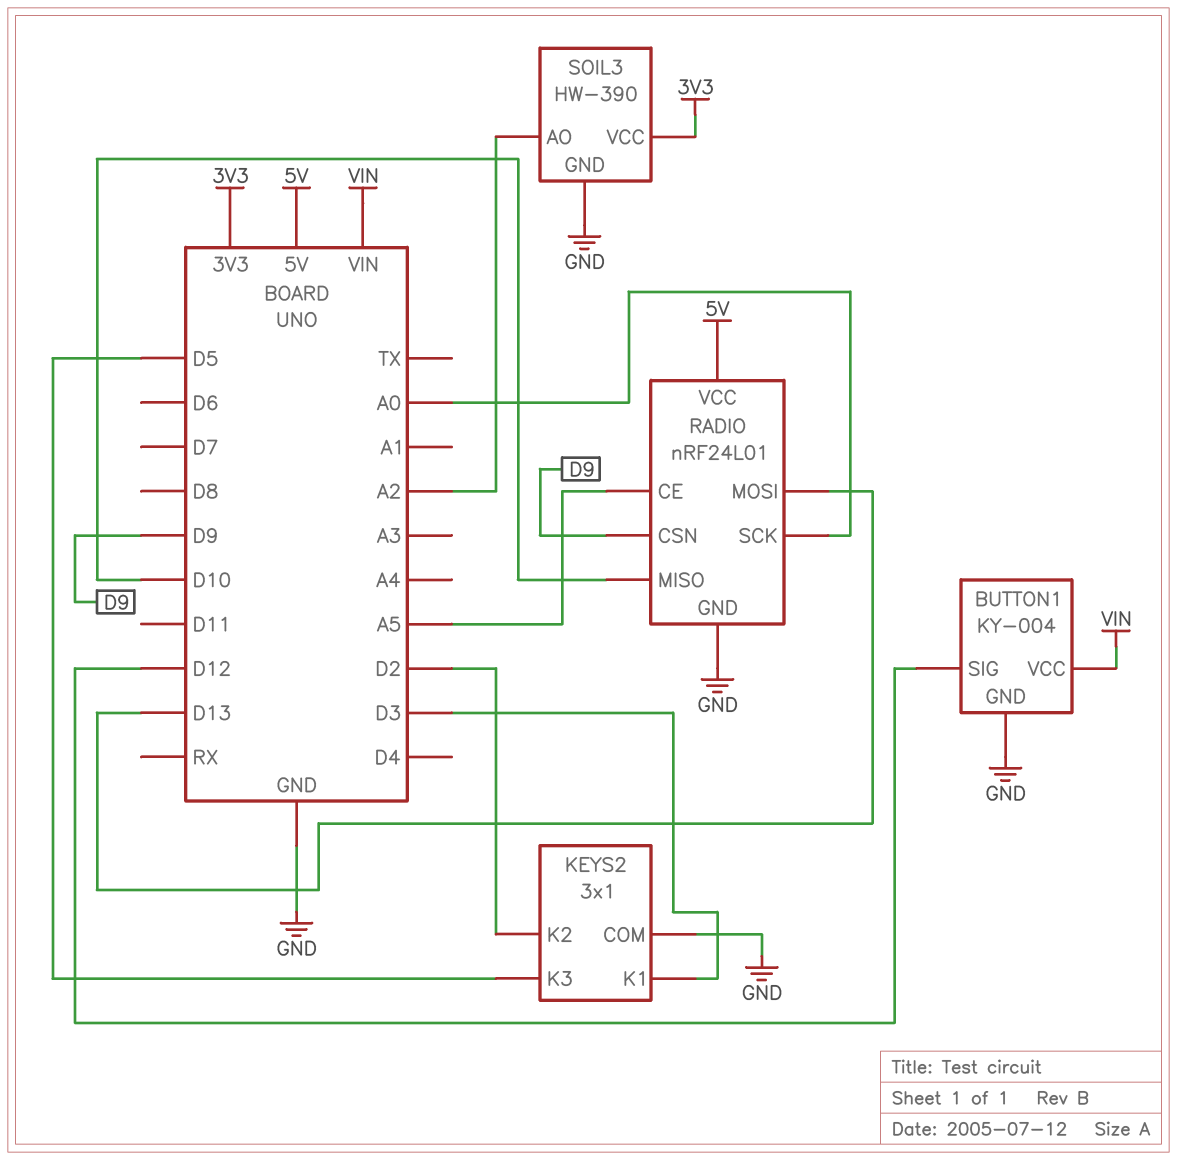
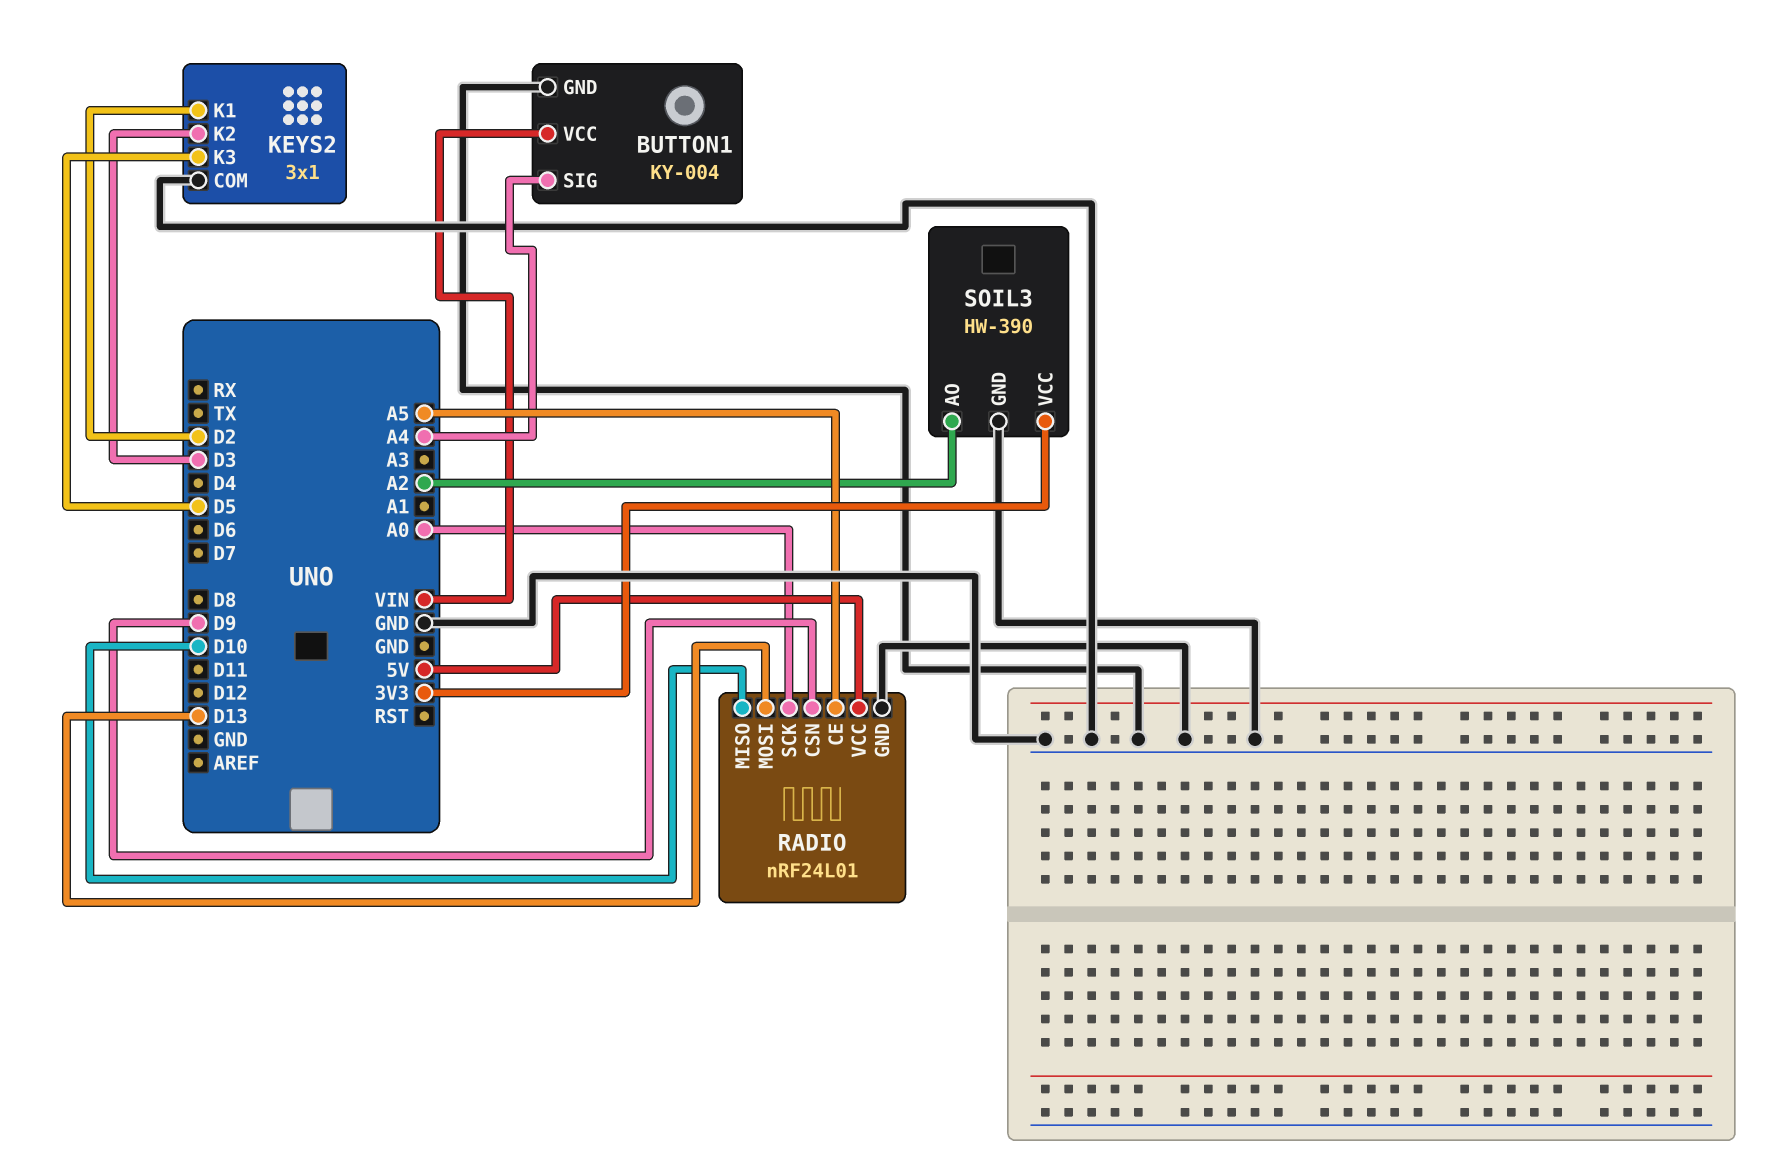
BUTTON1 pin SIG: D12 -> A4
KEYS2 pin K1: D3 -> D2
KEYS2 pin K2: D2 -> D3

